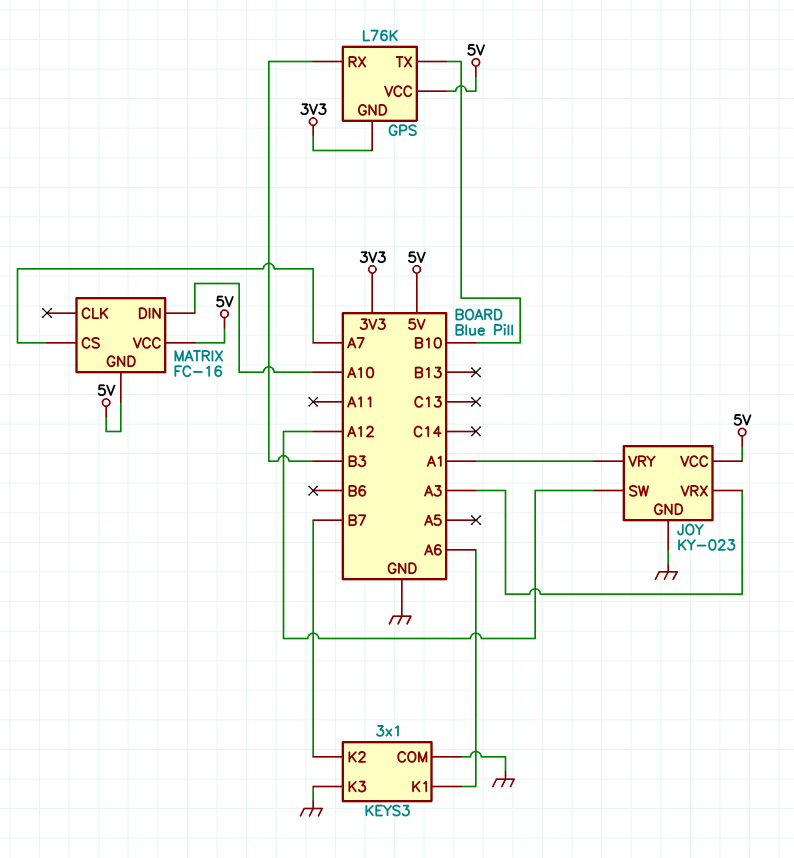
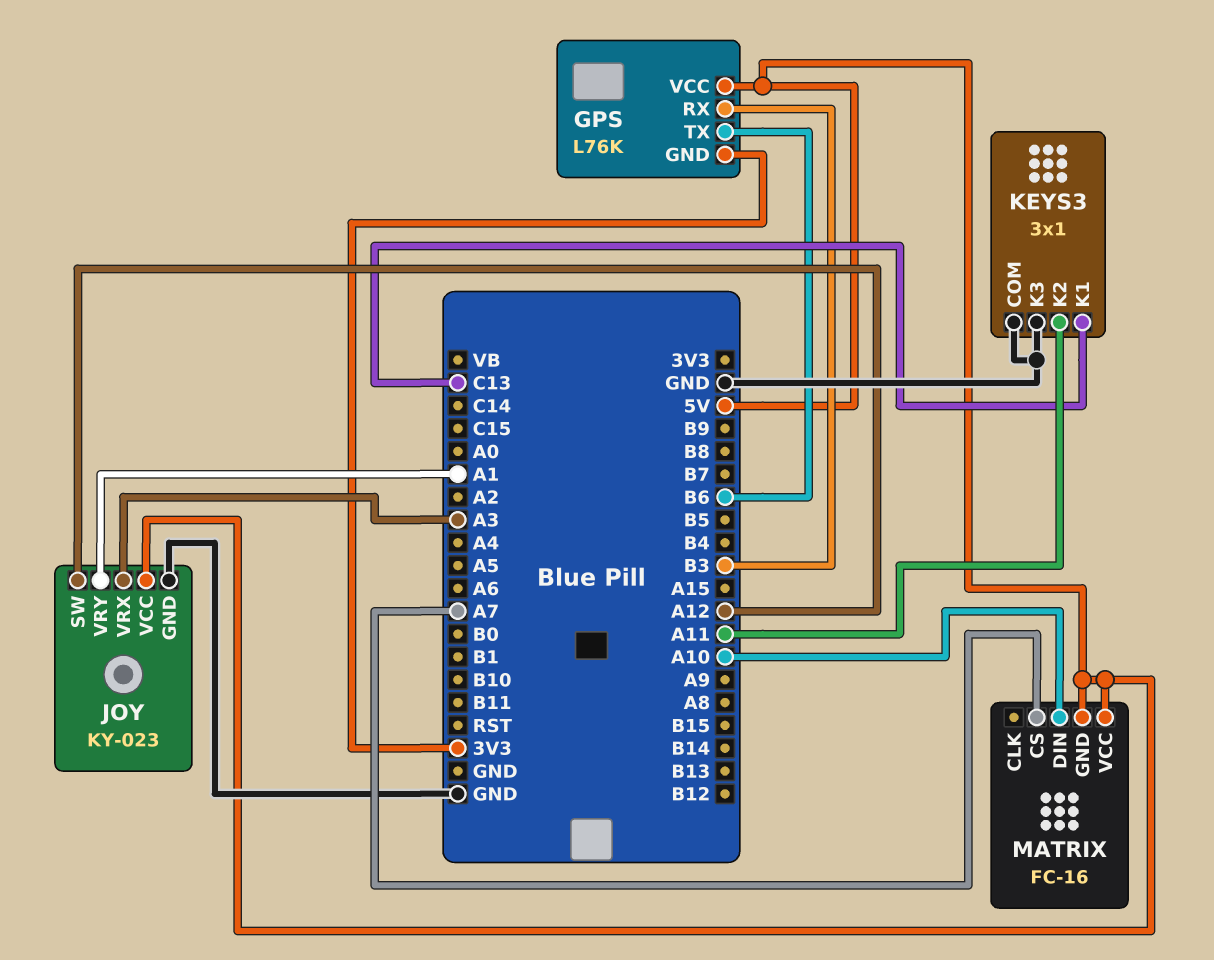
GPS pin TX: B10 -> B6
KEYS3 pin K1: A6 -> C13
KEYS3 pin K2: B7 -> A11

